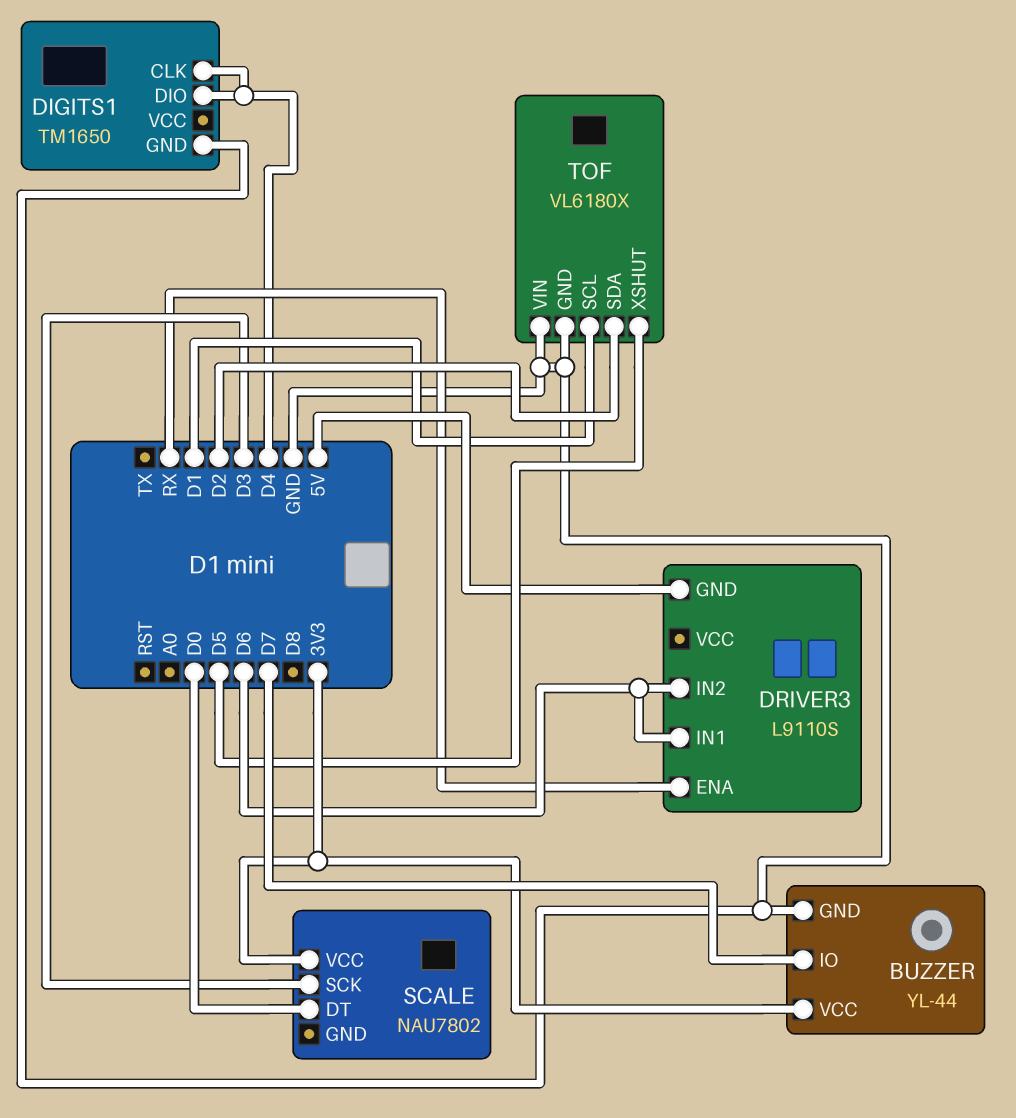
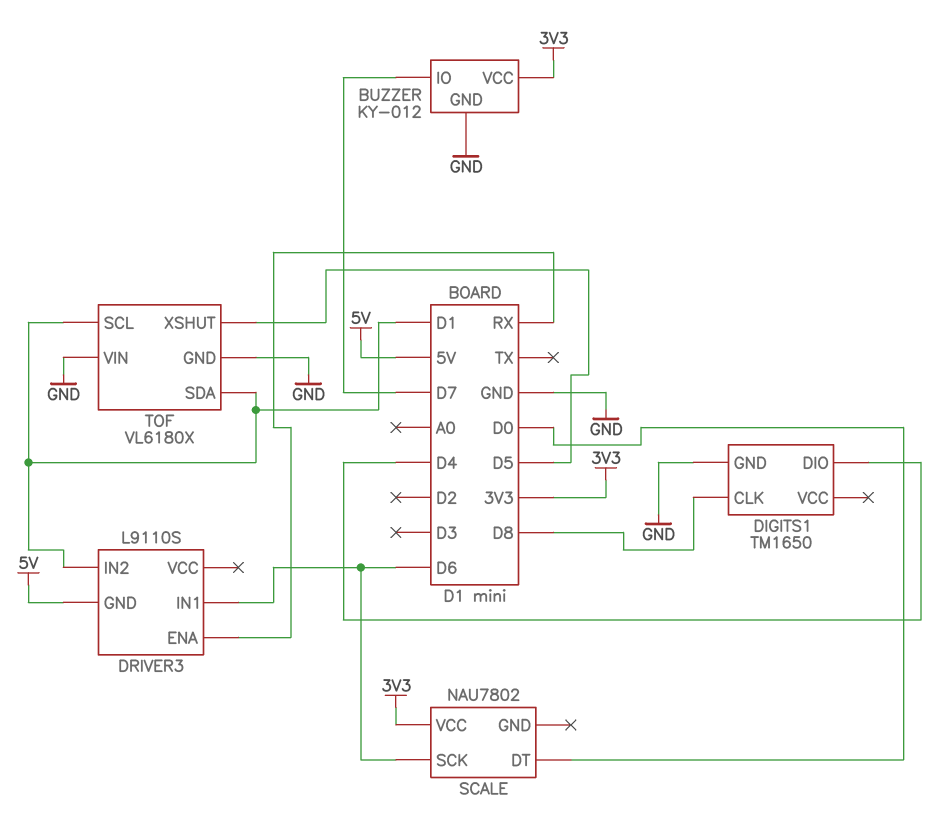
BUZZER: YL-44 -> KY-012
DIGITS1 pin CLK: D4 -> D8
DRIVER3 pin IN2: D6 -> D1
SCALE pin SCK: D3 -> D6
TOF pin SDA: D2 -> D1

